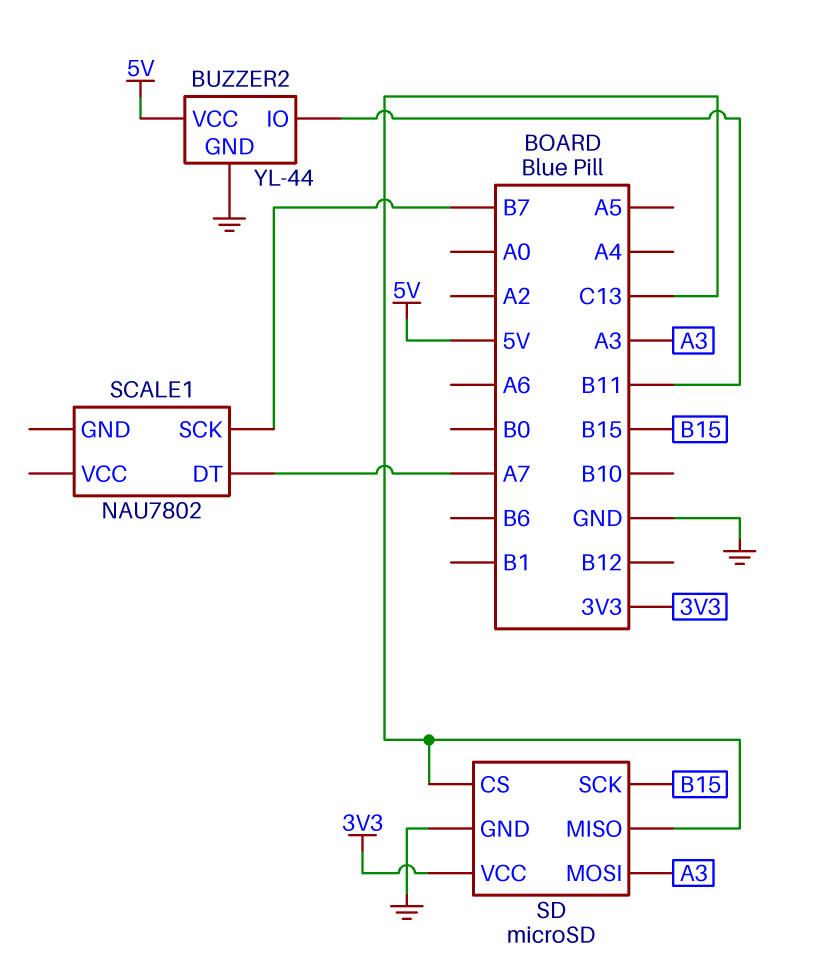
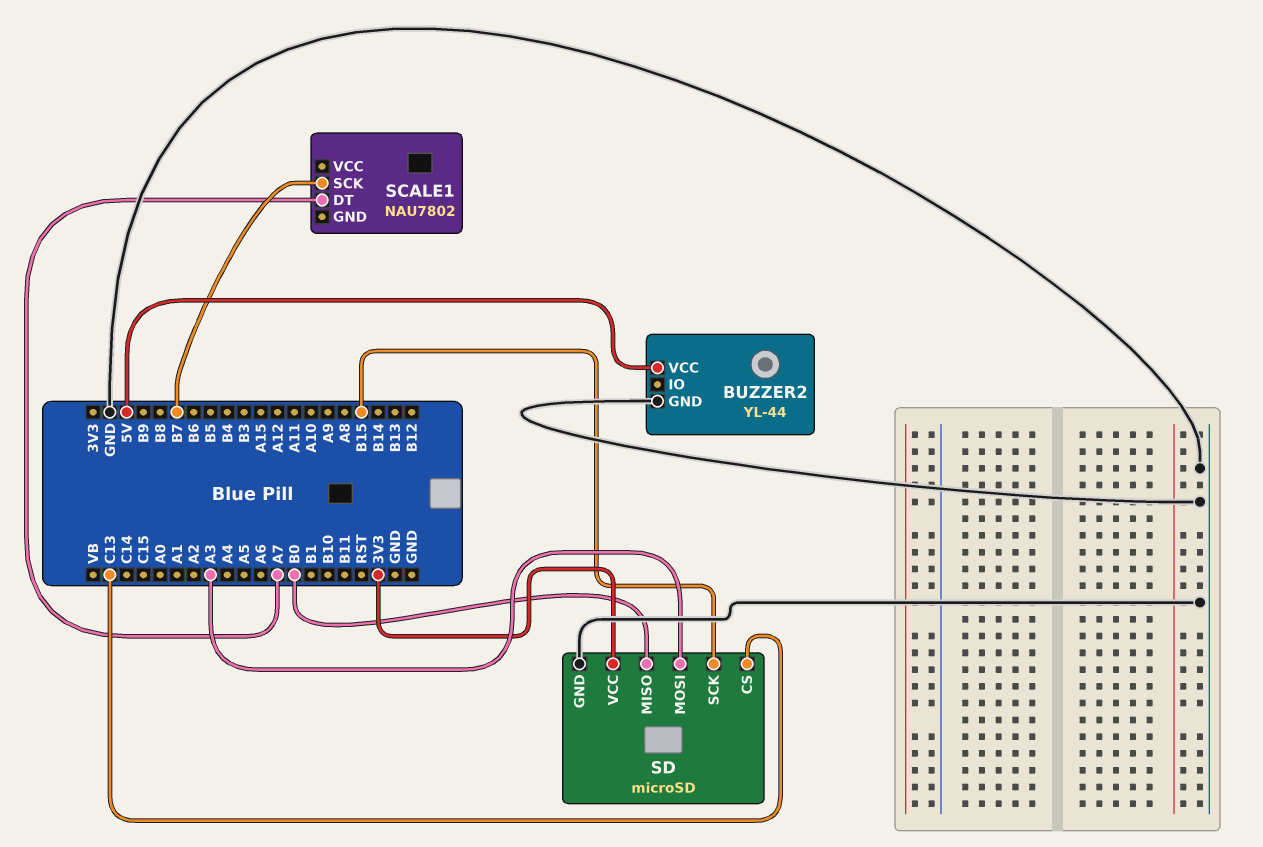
BUZZER2 pin IO: B11 -> none
SD pin MISO: C13 -> B0

